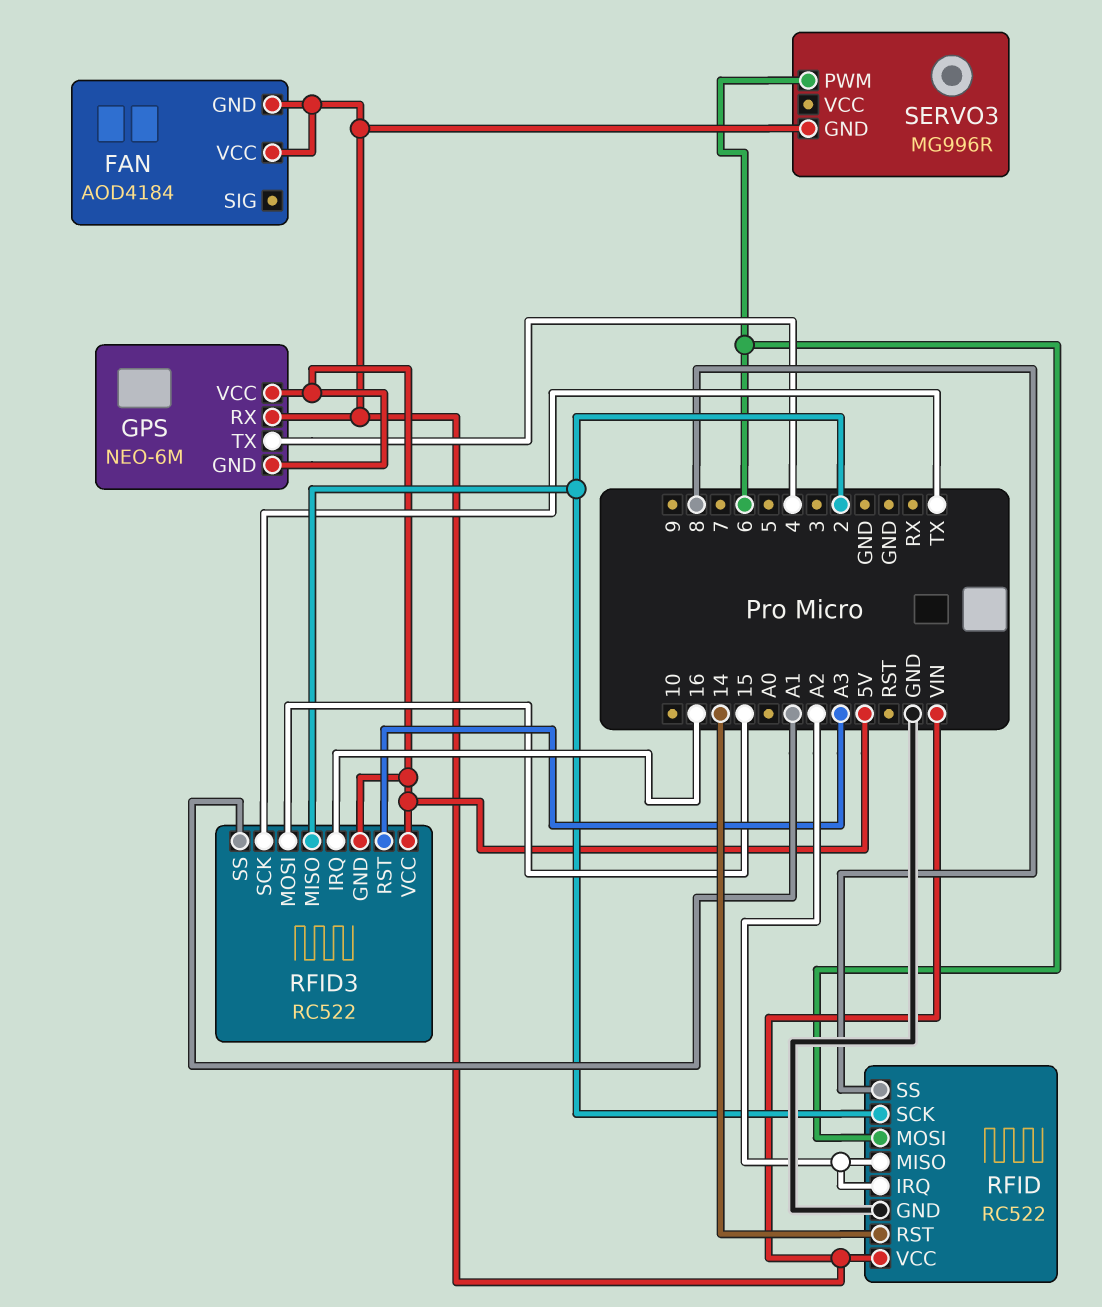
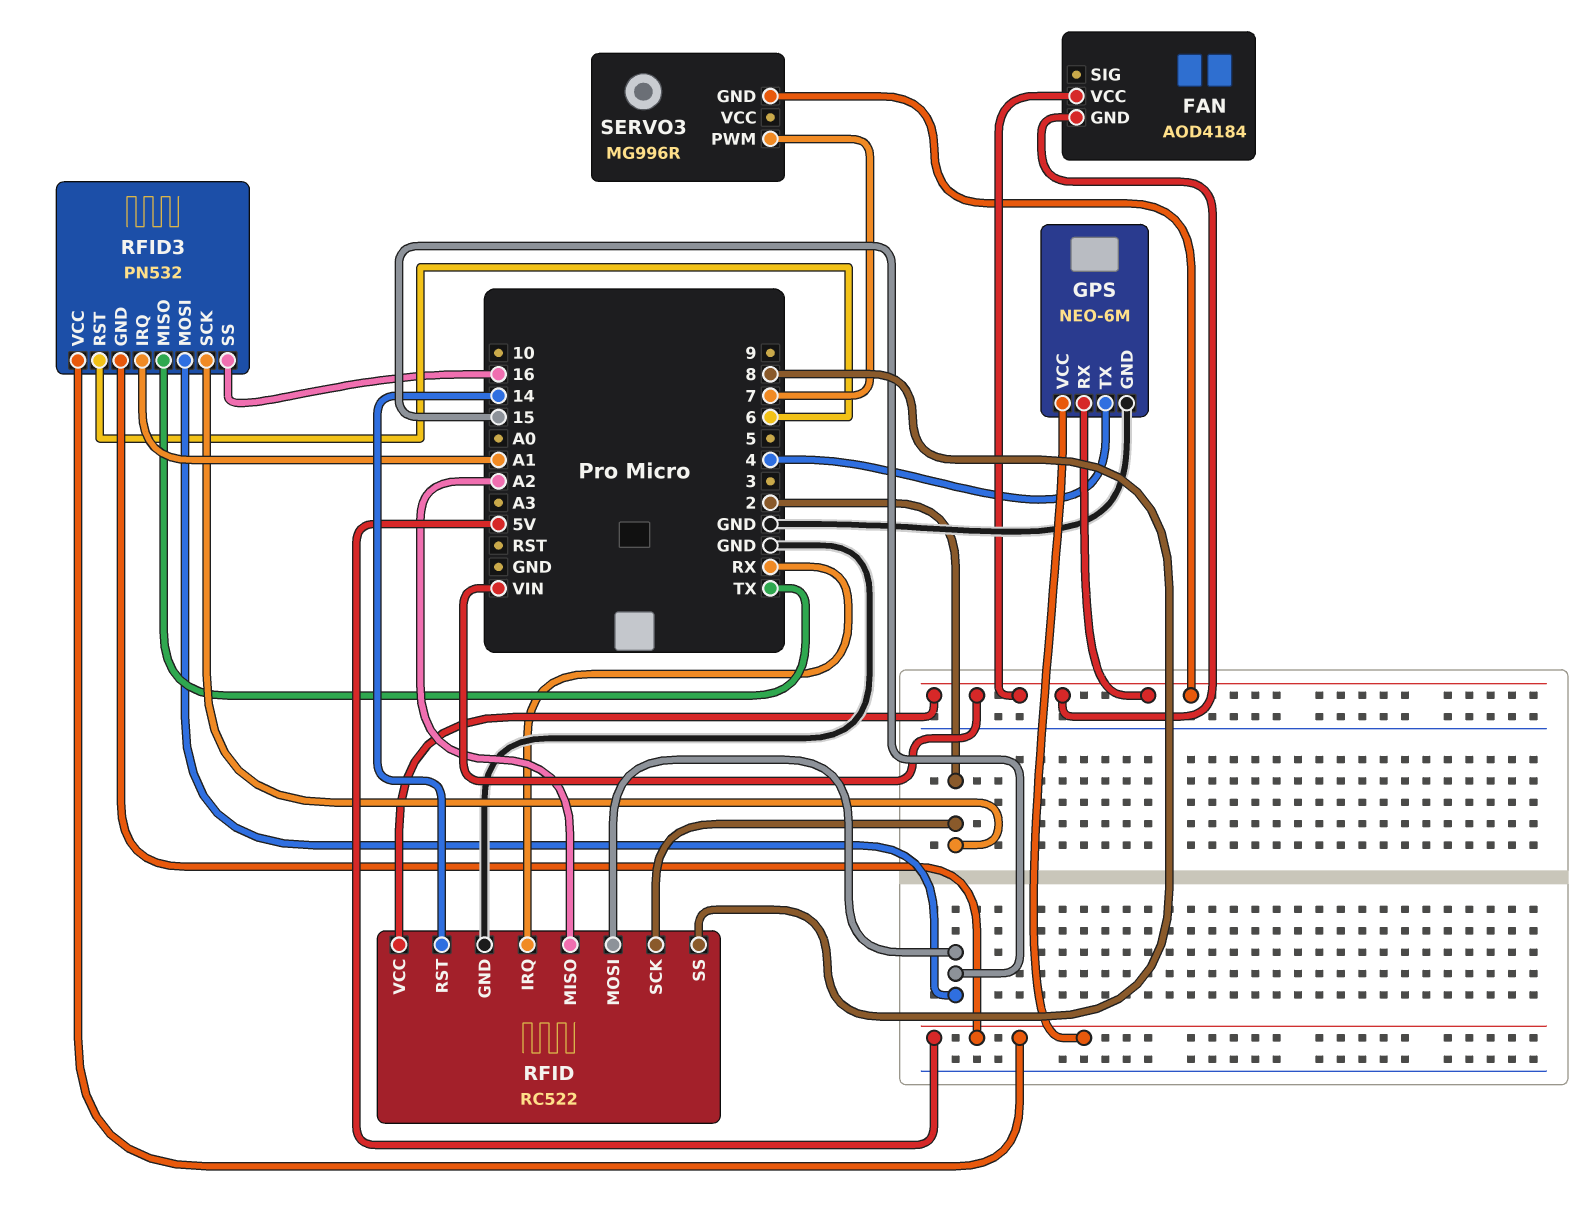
GPS pin GND: 5V -> GND
RFID pin IRQ: A2 -> RX
RFID pin MOSI: 6 -> 15
RFID3: RC522 -> PN532
RFID3 pin IRQ: 16 -> A1
RFID3 pin MISO: 2 -> TX
RFID3 pin RST: A3 -> 6
RFID3 pin SCK: TX -> 2
RFID3 pin SS: A1 -> 16
SERVO3 pin PWM: 6 -> 7

